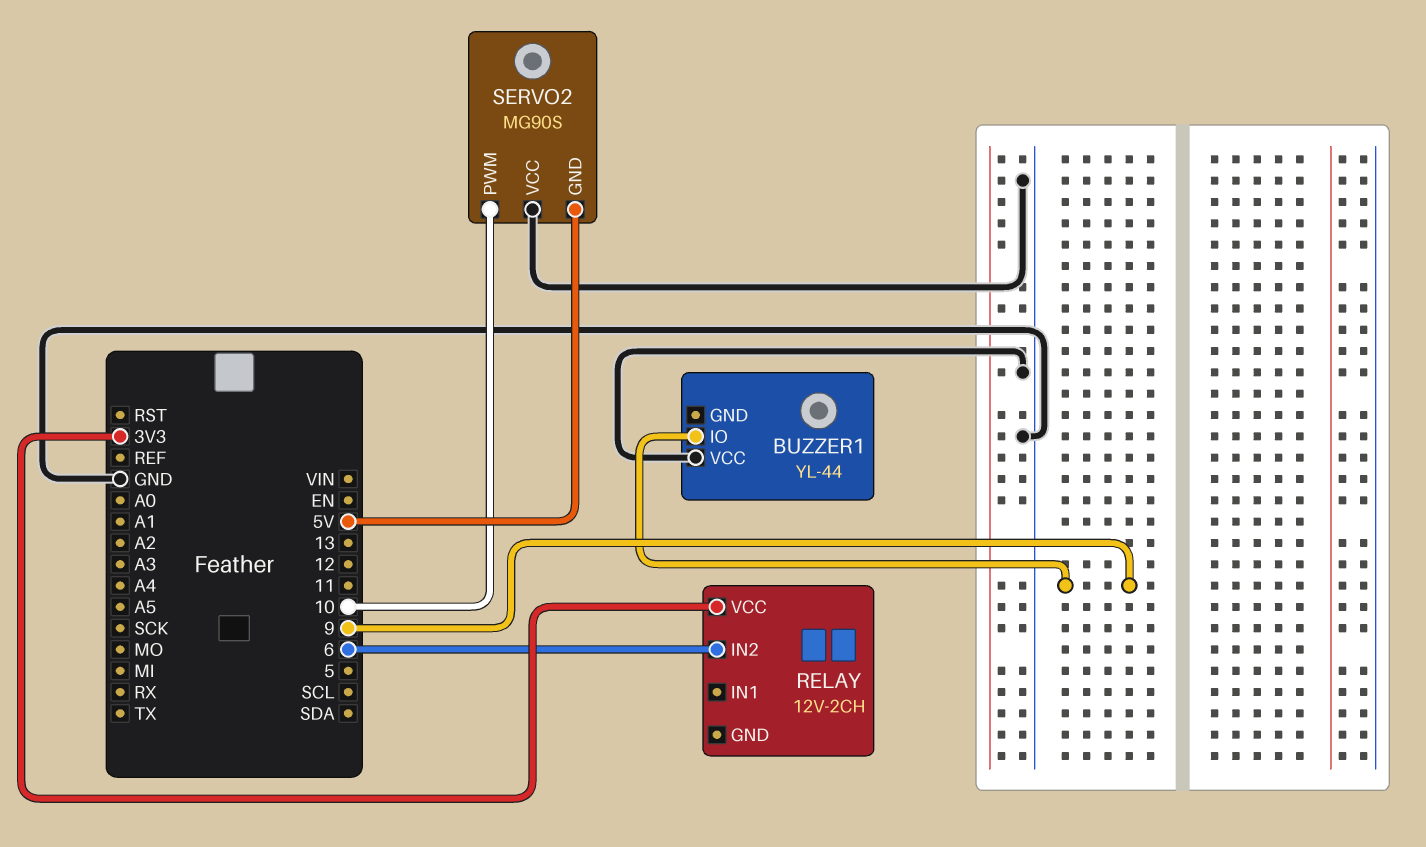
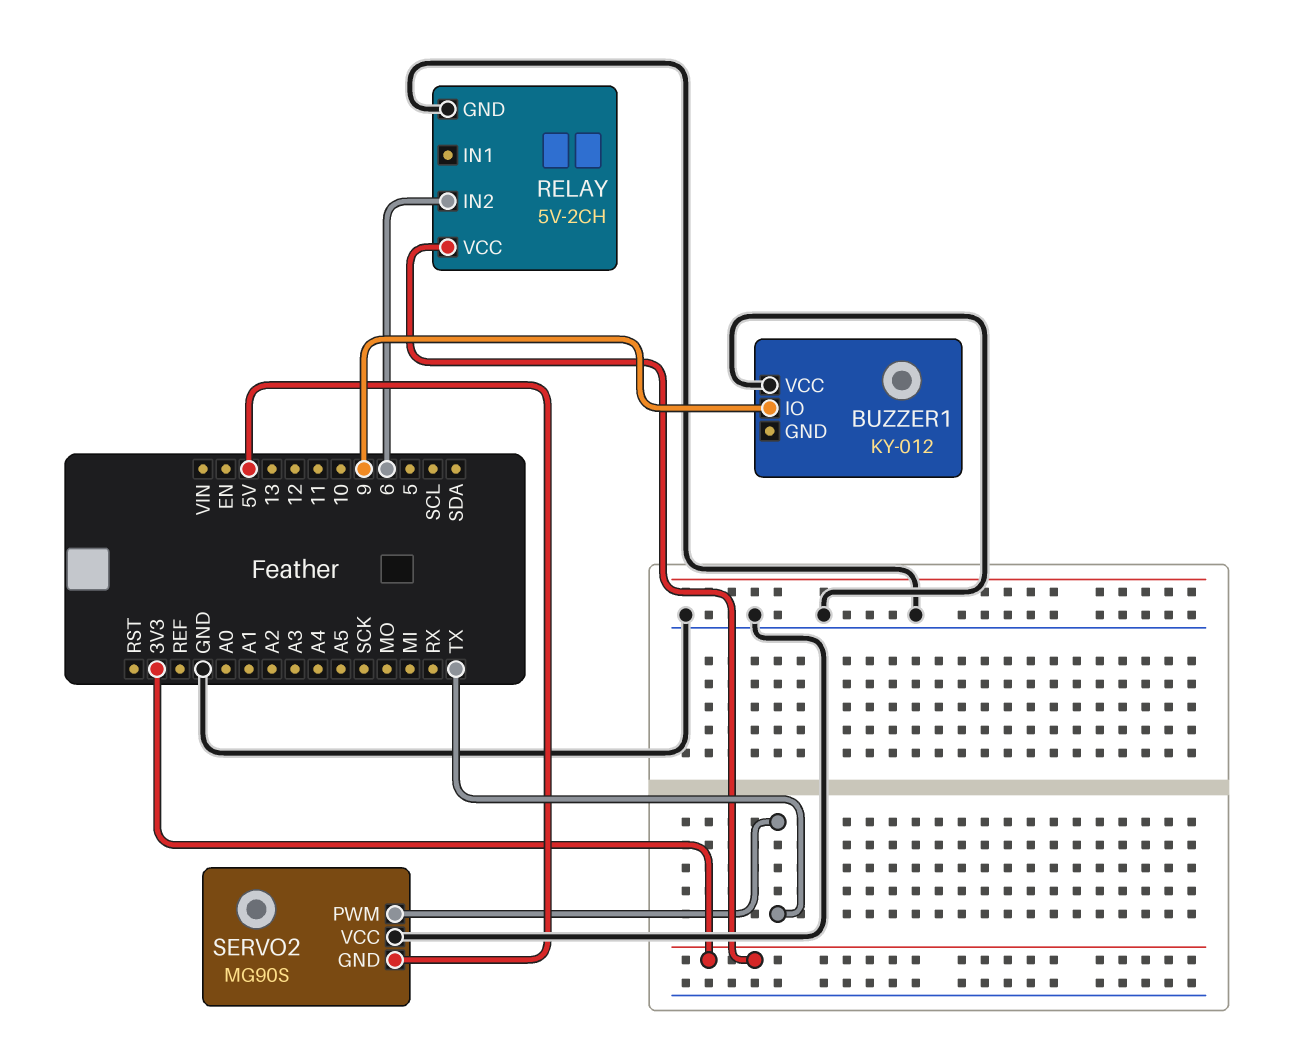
BUZZER1: YL-44 -> KY-012
RELAY: 12V-2CH -> 5V-2CH
RELAY pin GND: none -> GND
SERVO2 pin PWM: 10 -> TX

